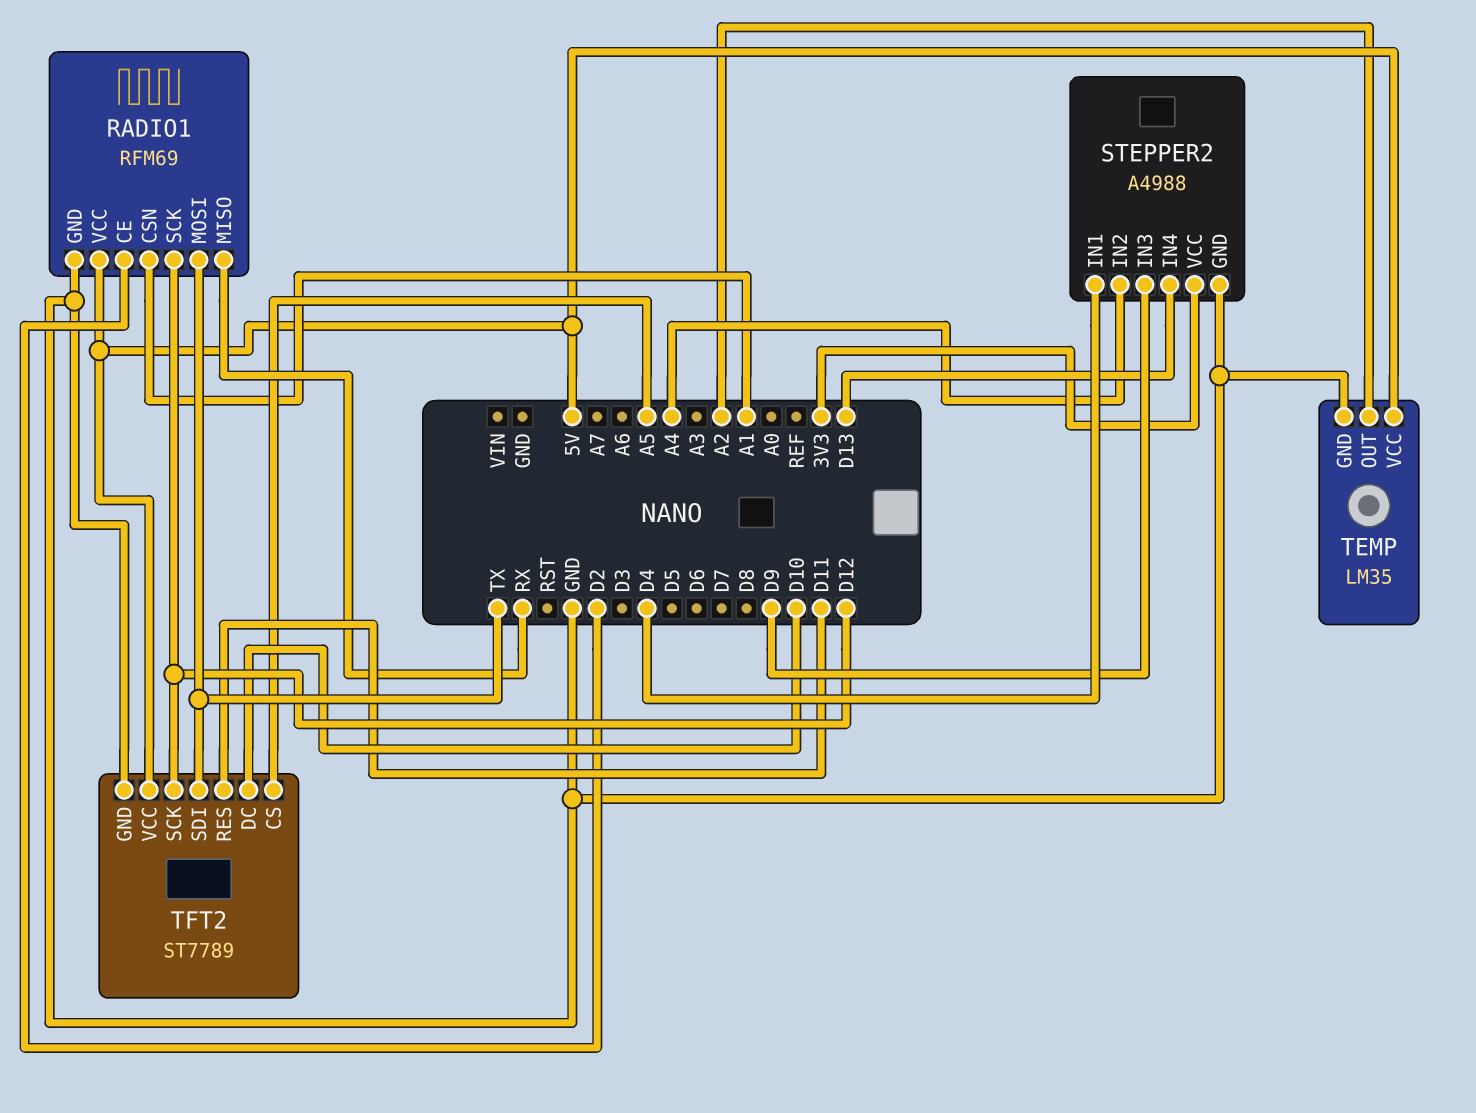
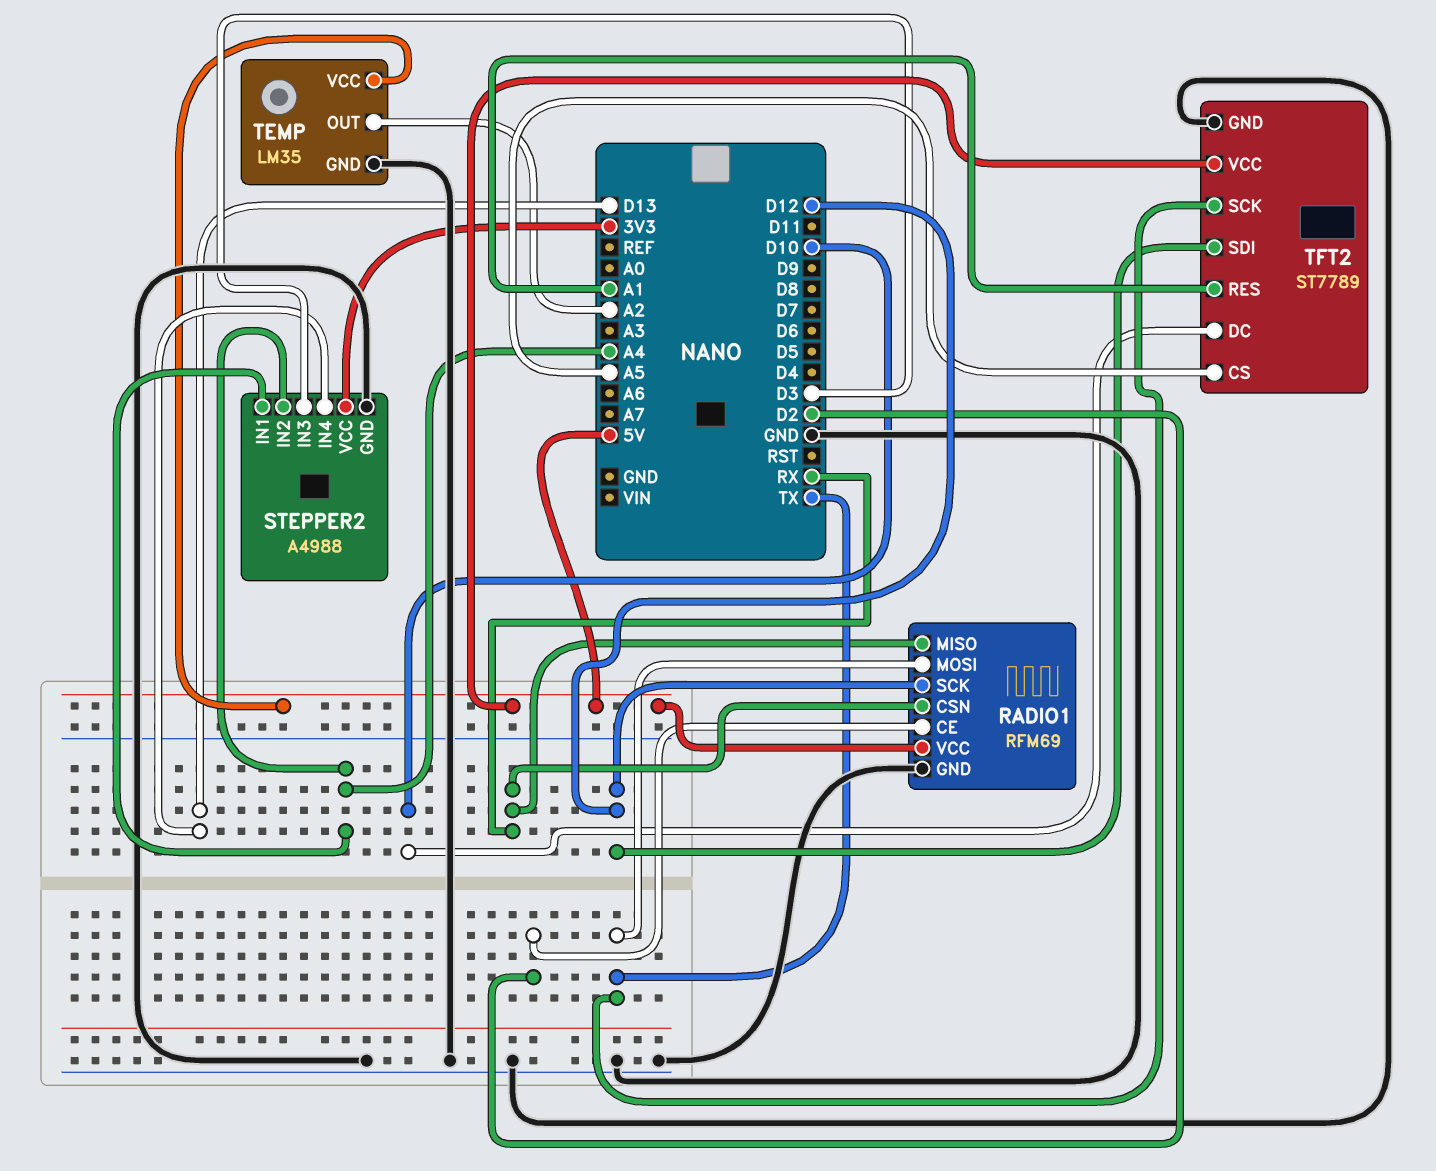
RADIO1 pin CSN: A1 -> RX
STEPPER2 pin IN1: D4 -> A4
STEPPER2 pin IN3: D9 -> D3
TFT2 pin RES: D11 -> A1
TFT2 pin SCK: D12 -> TX
TFT2 pin SDI: TX -> D12

